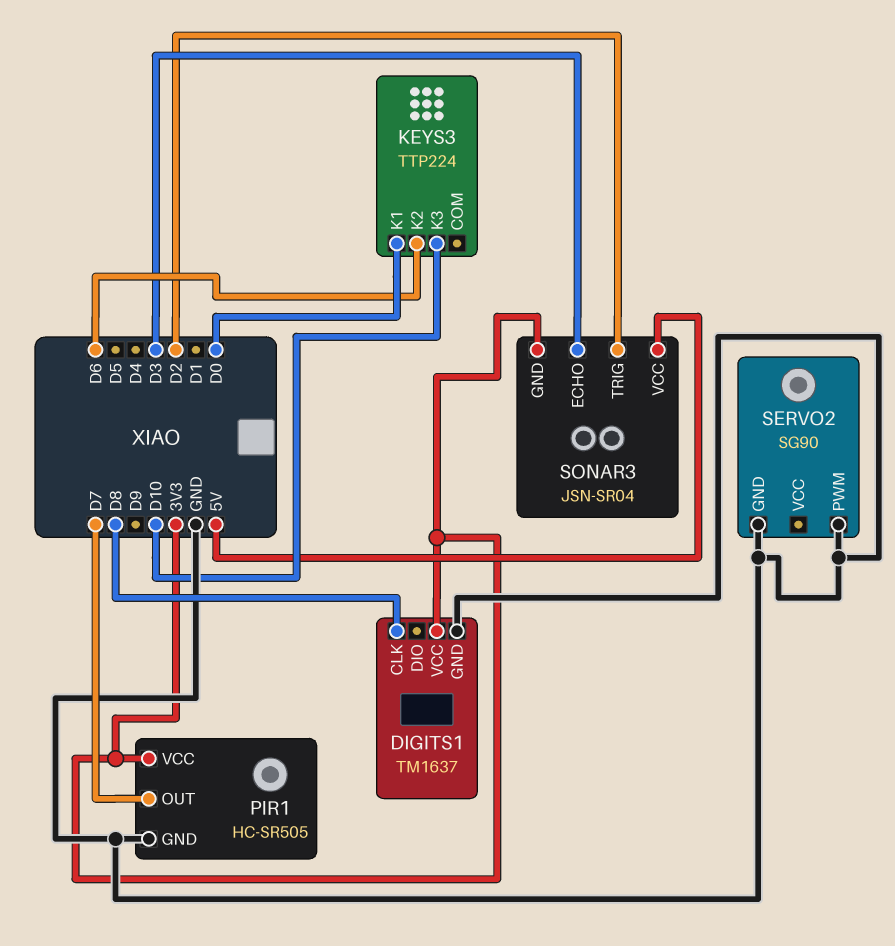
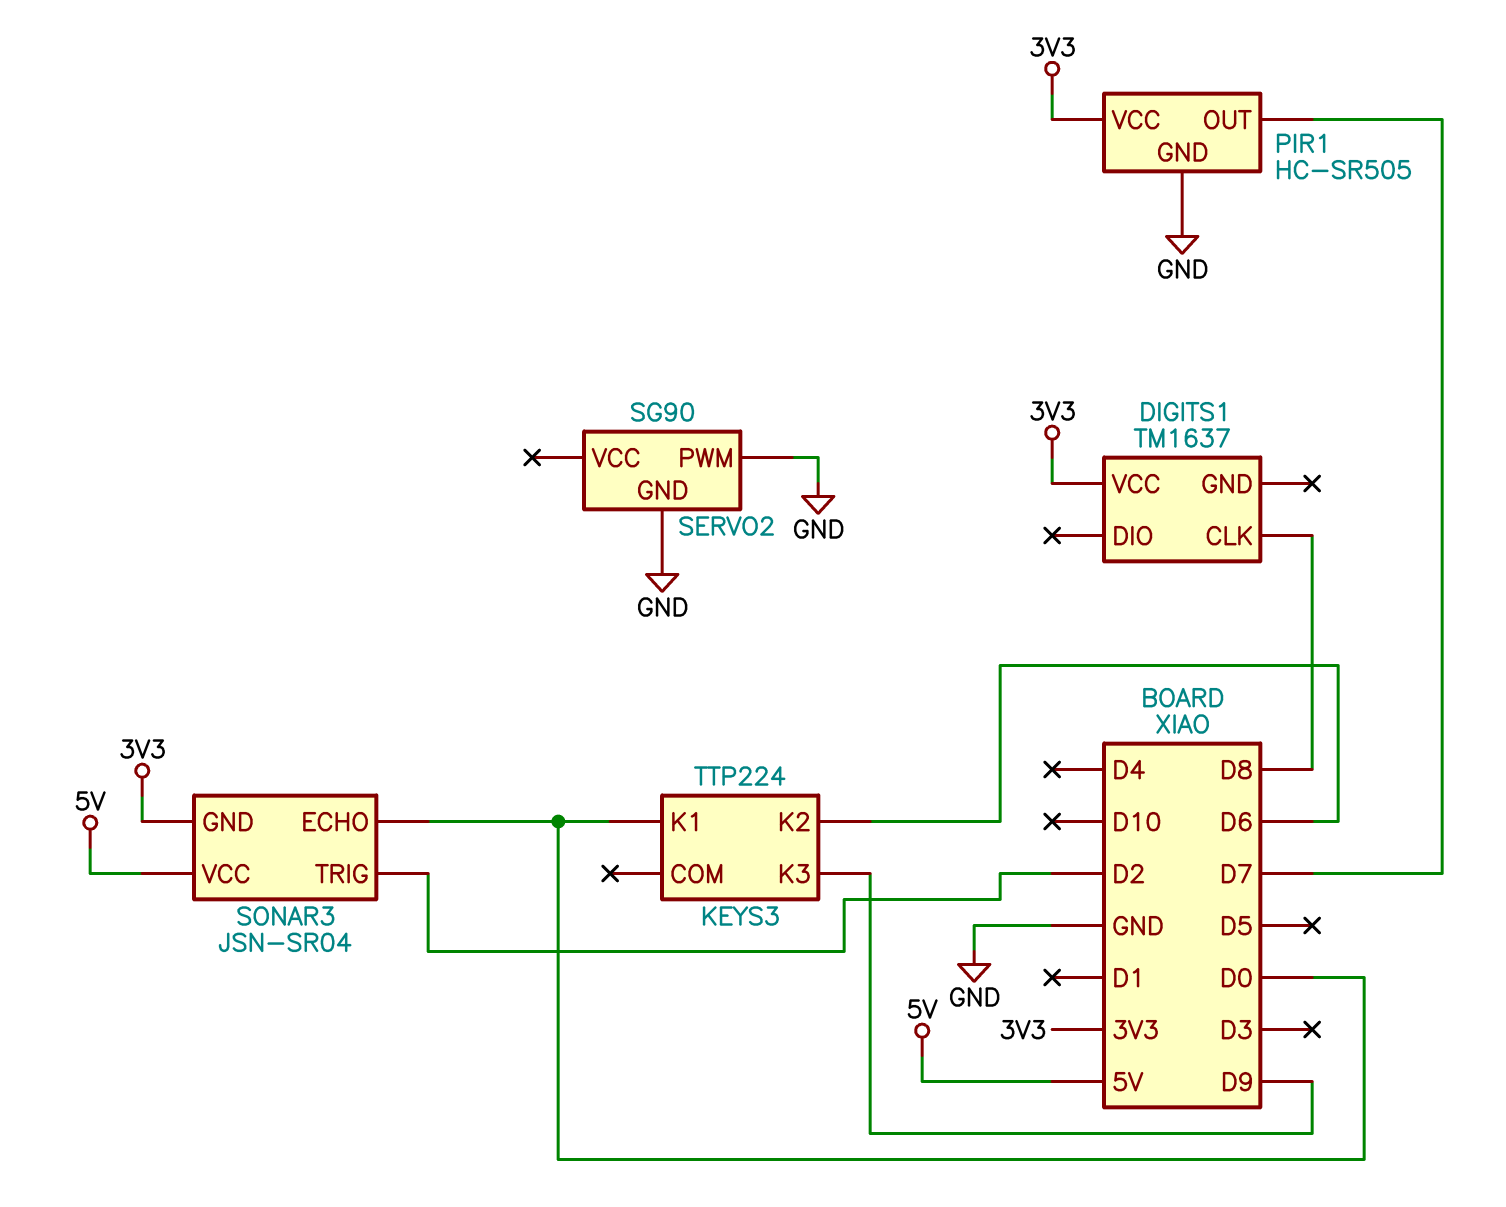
DIGITS1 pin GND: GND -> none
KEYS3 pin K3: D10 -> D9
SONAR3 pin ECHO: D3 -> D0

